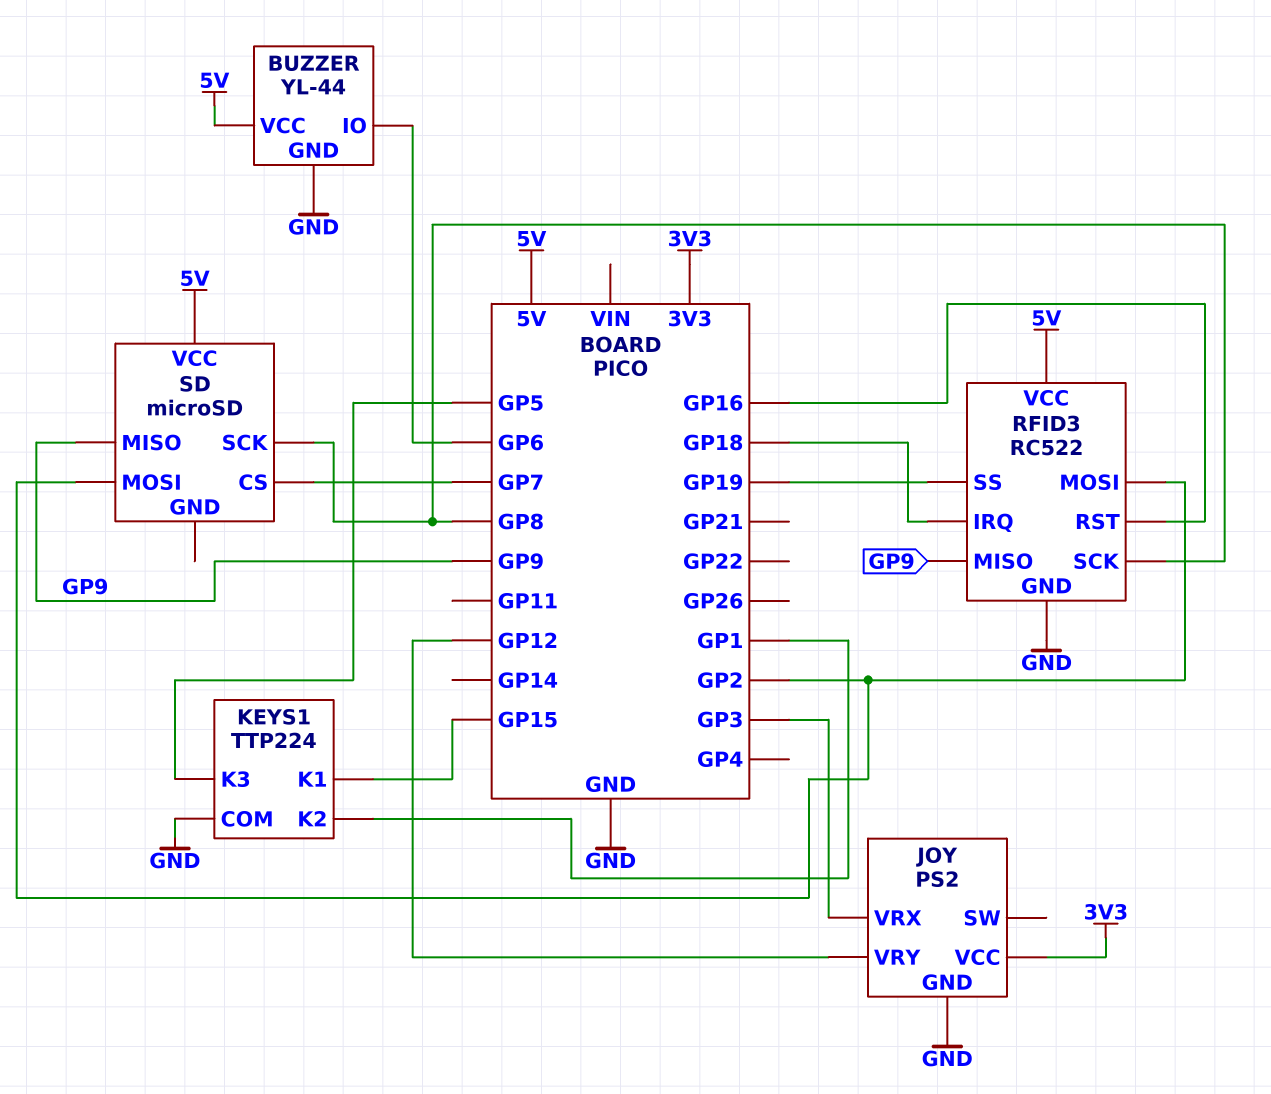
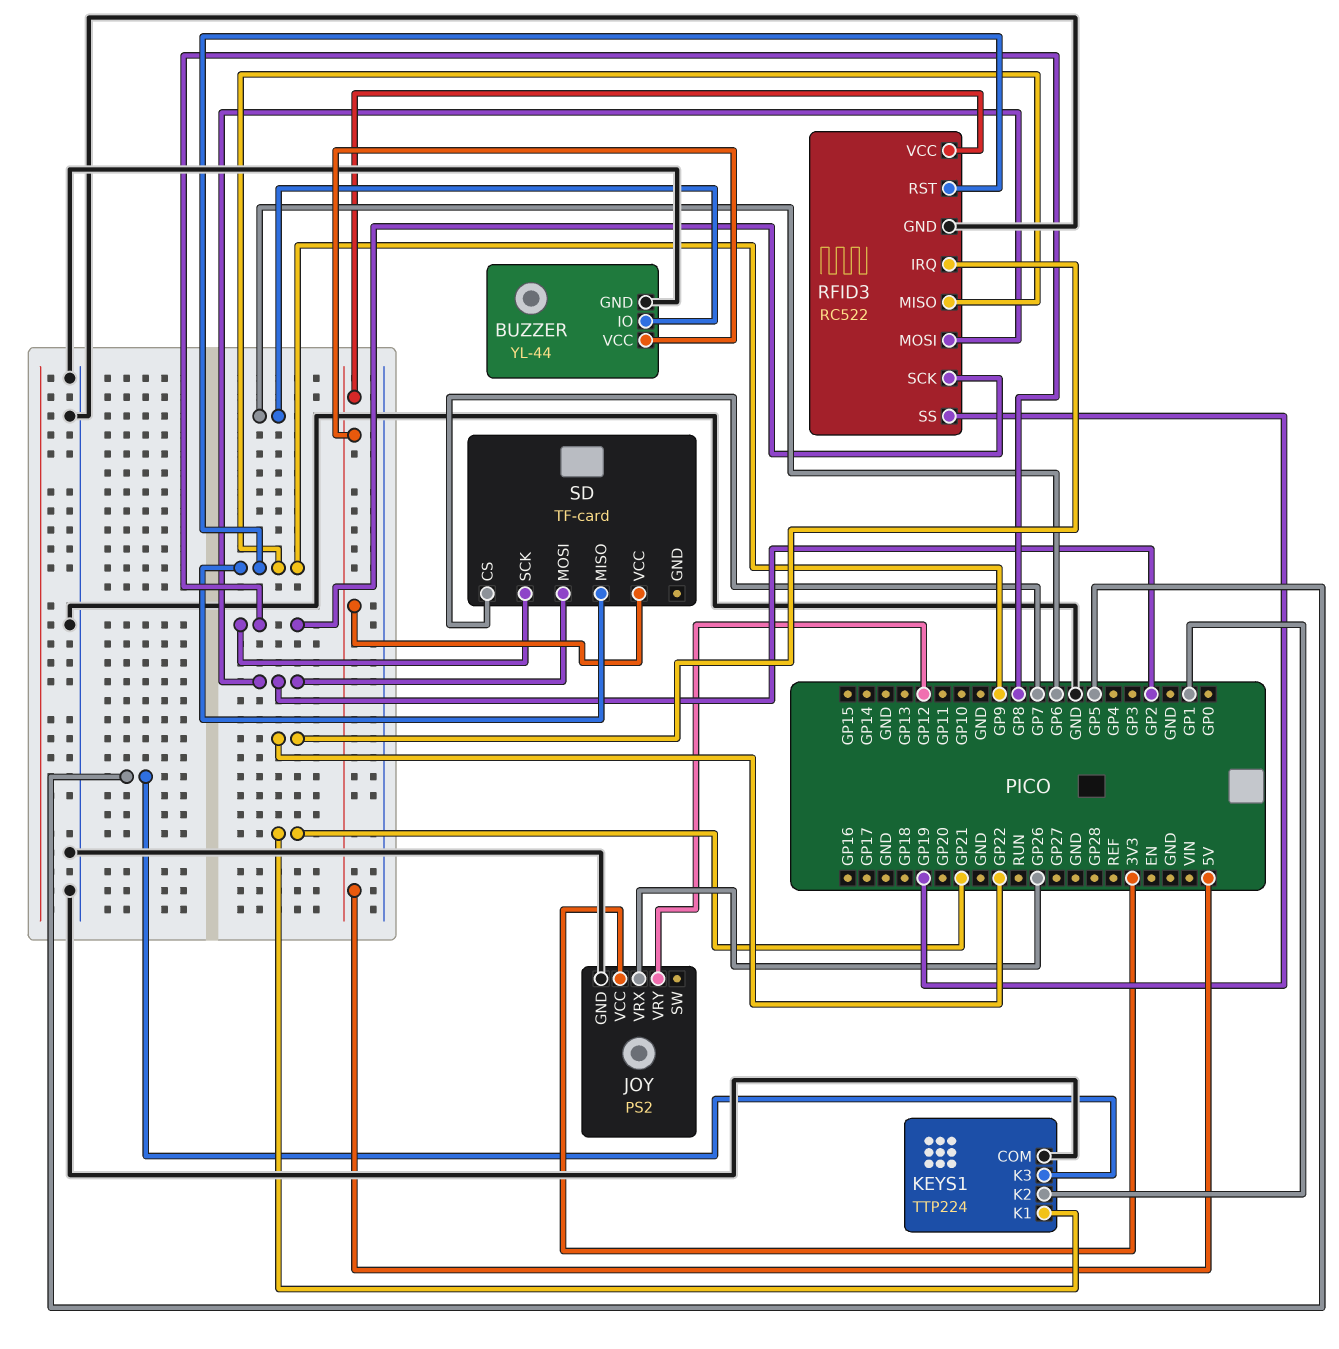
JOY pin VRX: GP3 -> GP26
KEYS1 pin K1: GP15 -> GP21
RFID3 pin IRQ: GP18 -> GP22
RFID3 pin RST: GP16 -> GP9
SD: microSD -> TF-card

